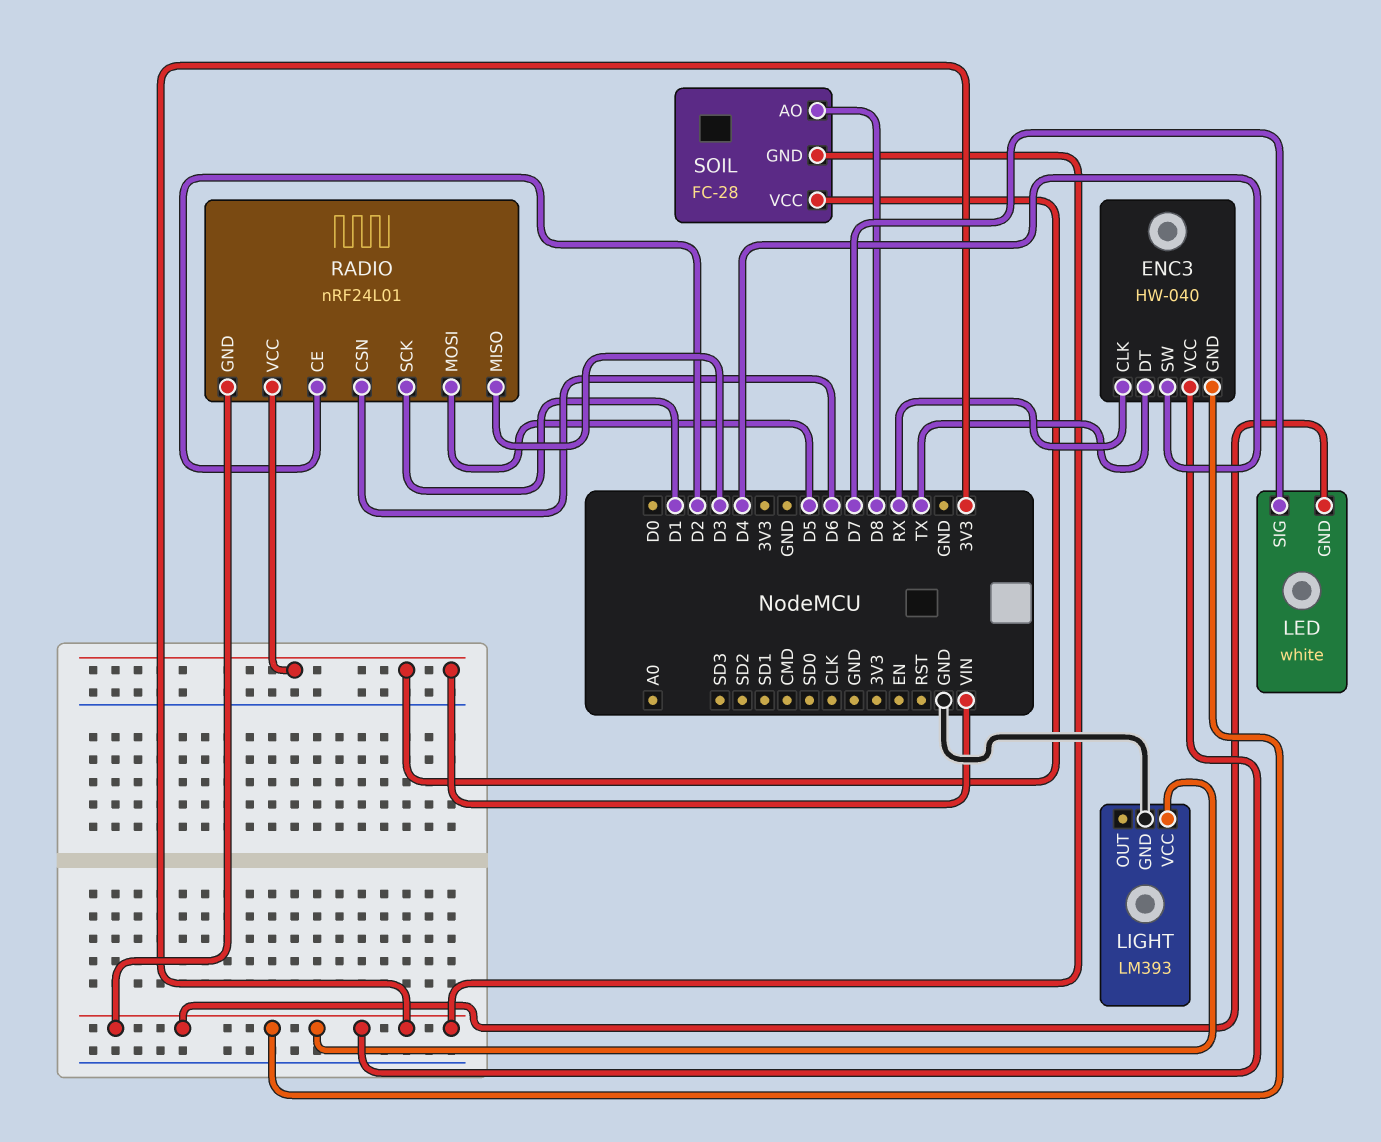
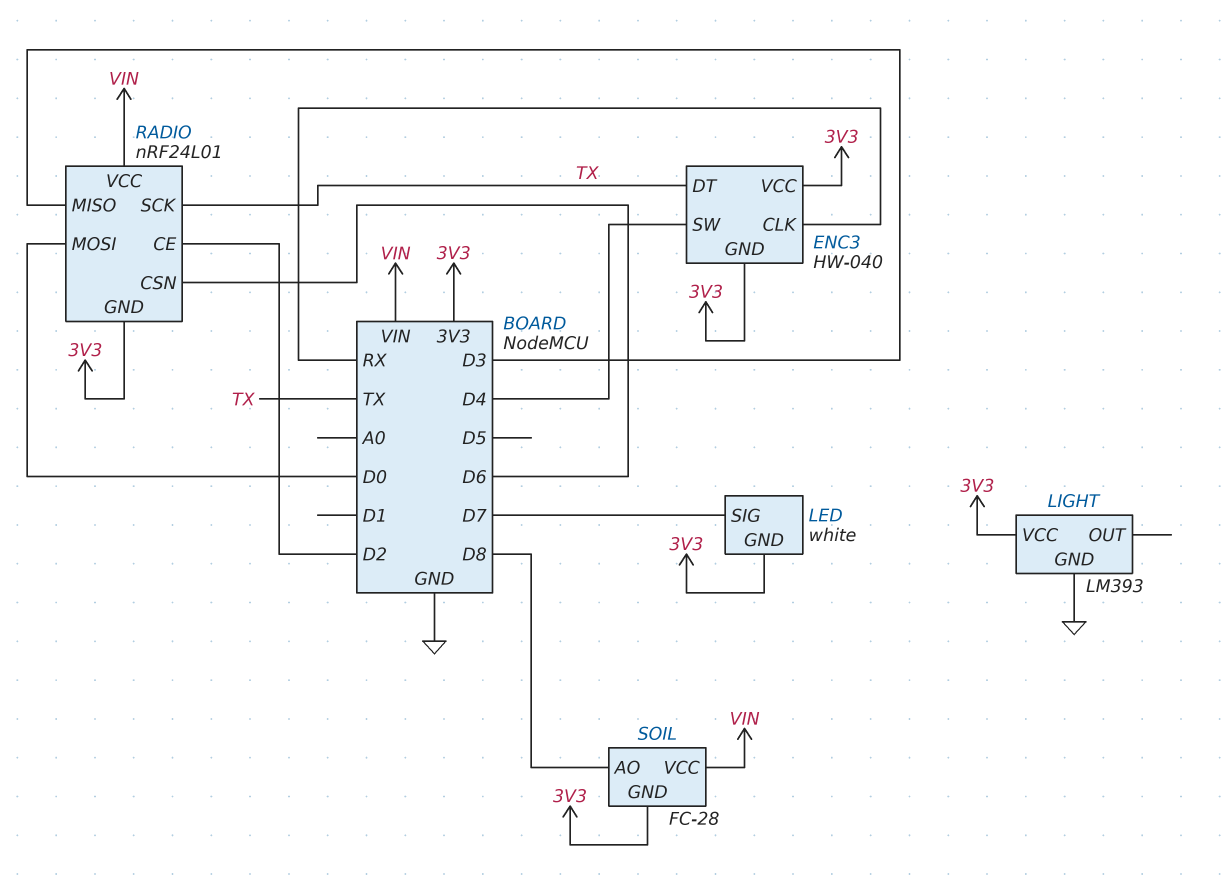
RADIO pin MOSI: D5 -> D0
RADIO pin SCK: D1 -> TX

